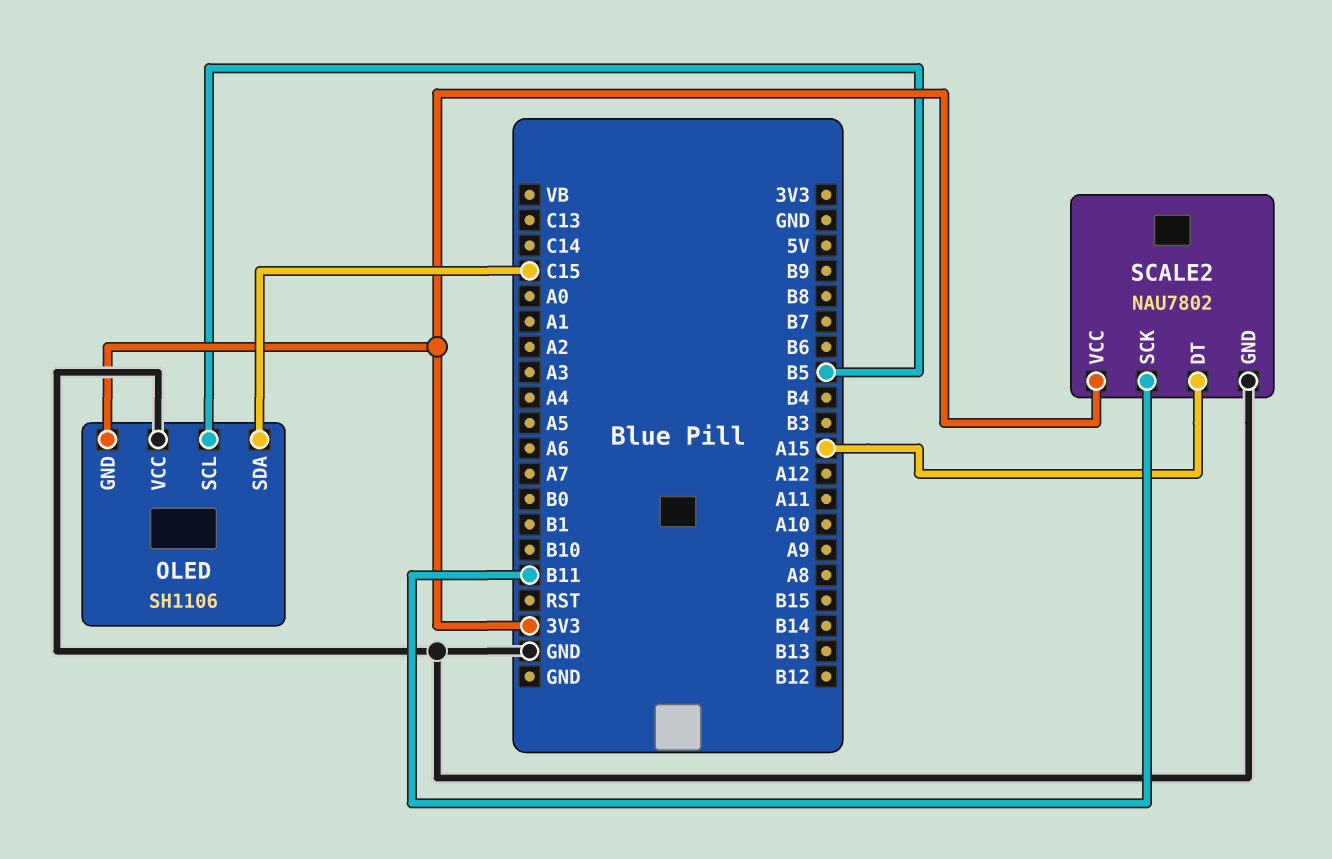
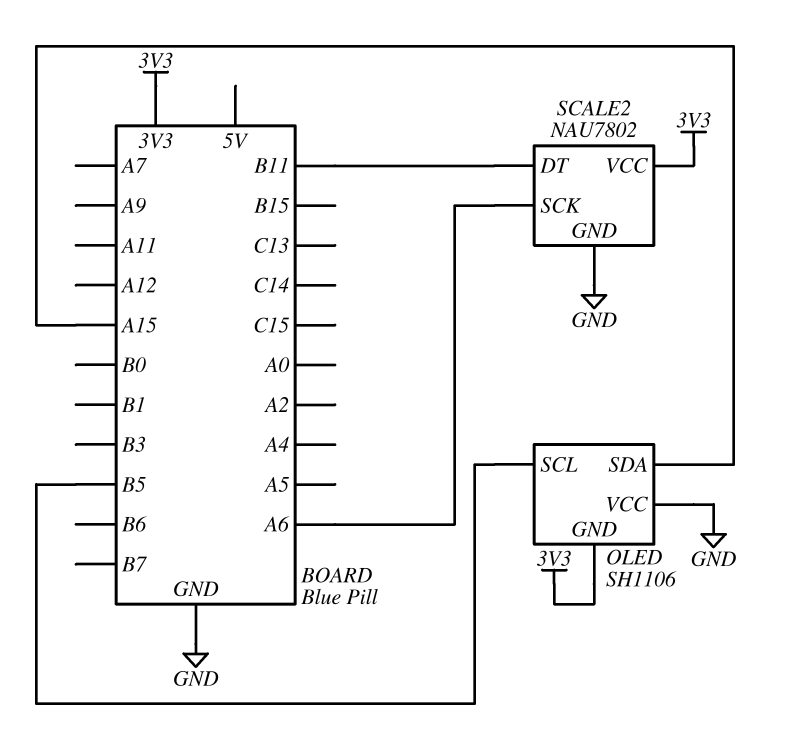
OLED pin SDA: C15 -> A15
SCALE2 pin DT: A15 -> B11
SCALE2 pin SCK: B11 -> A6

